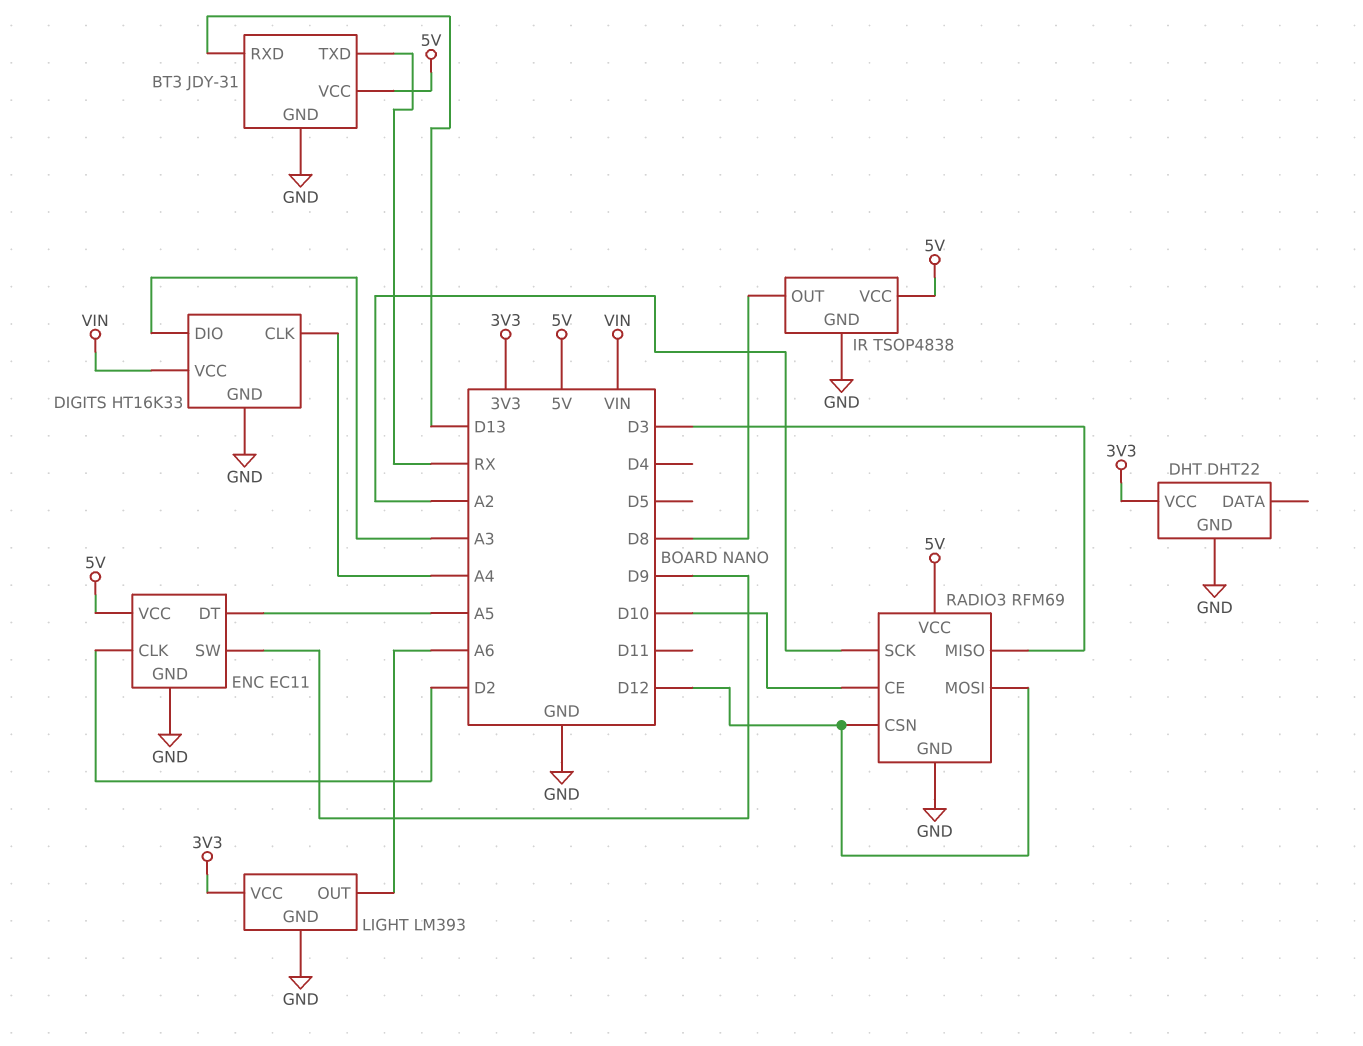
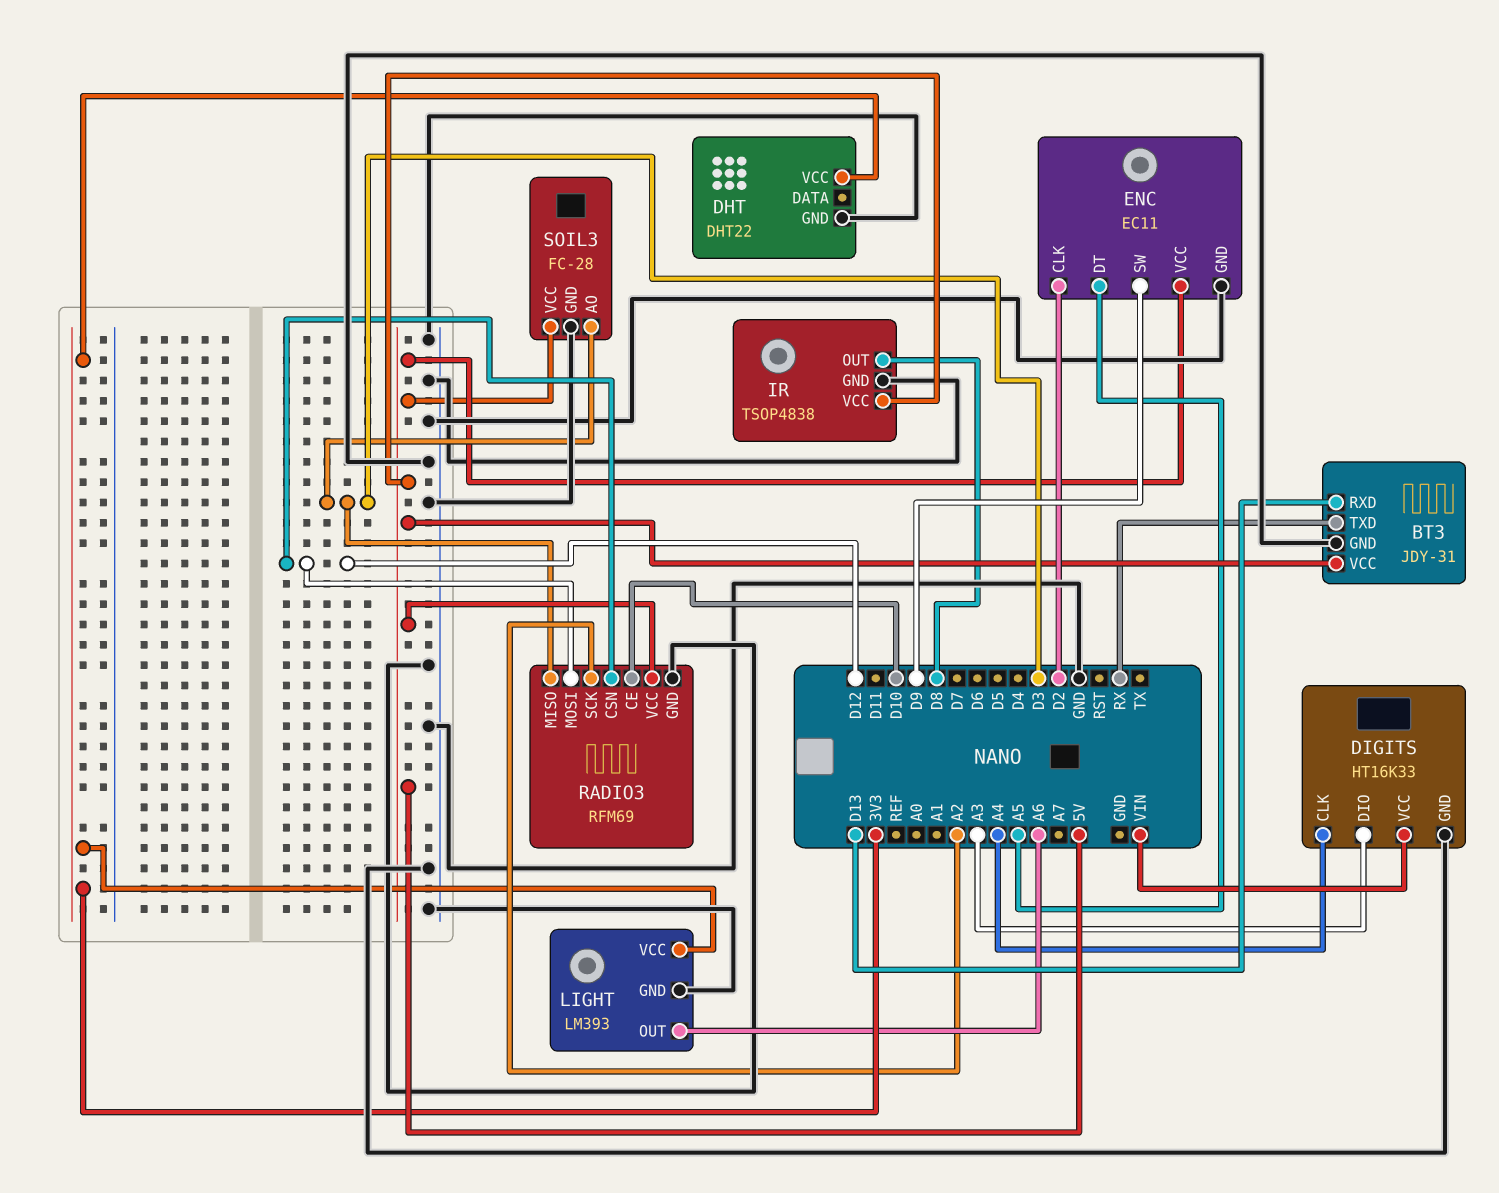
SOIL3: none -> FC-28
SOIL3 pin AO: none -> D3
SOIL3 pin GND: none -> GND
SOIL3 pin VCC: none -> 5V

